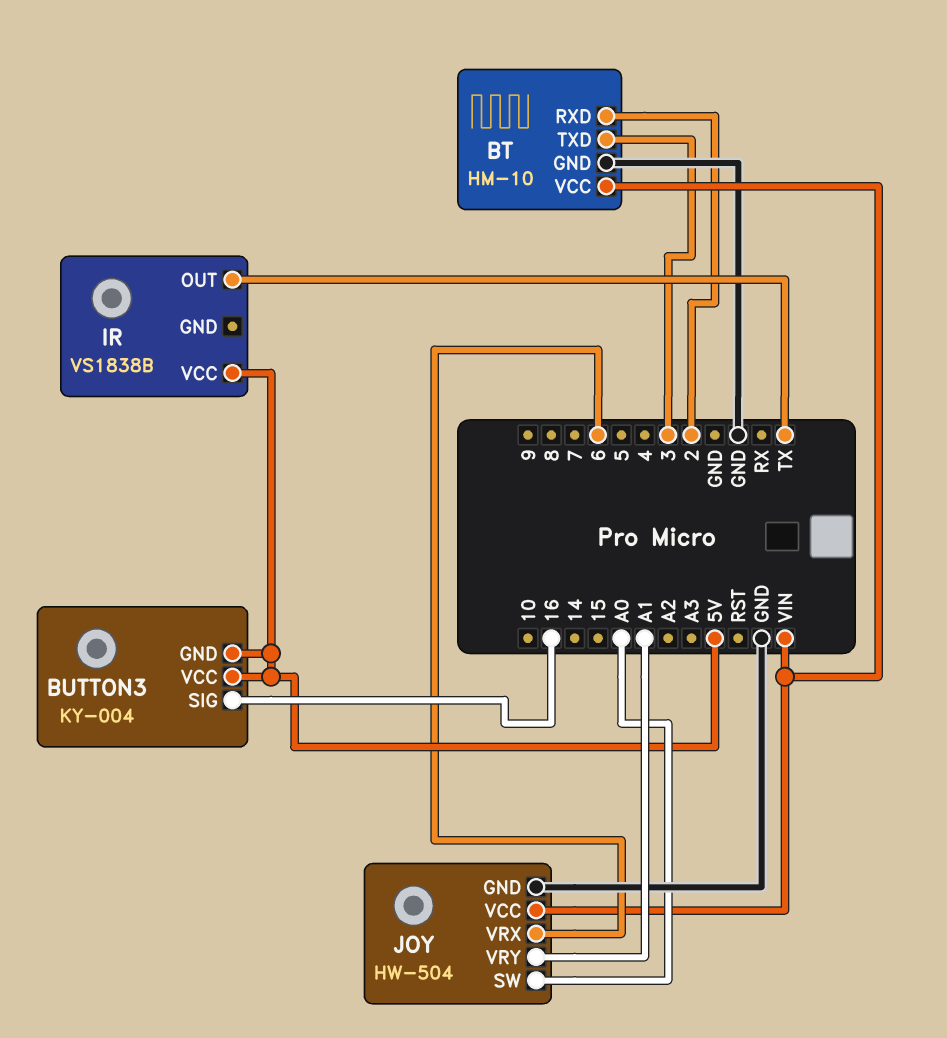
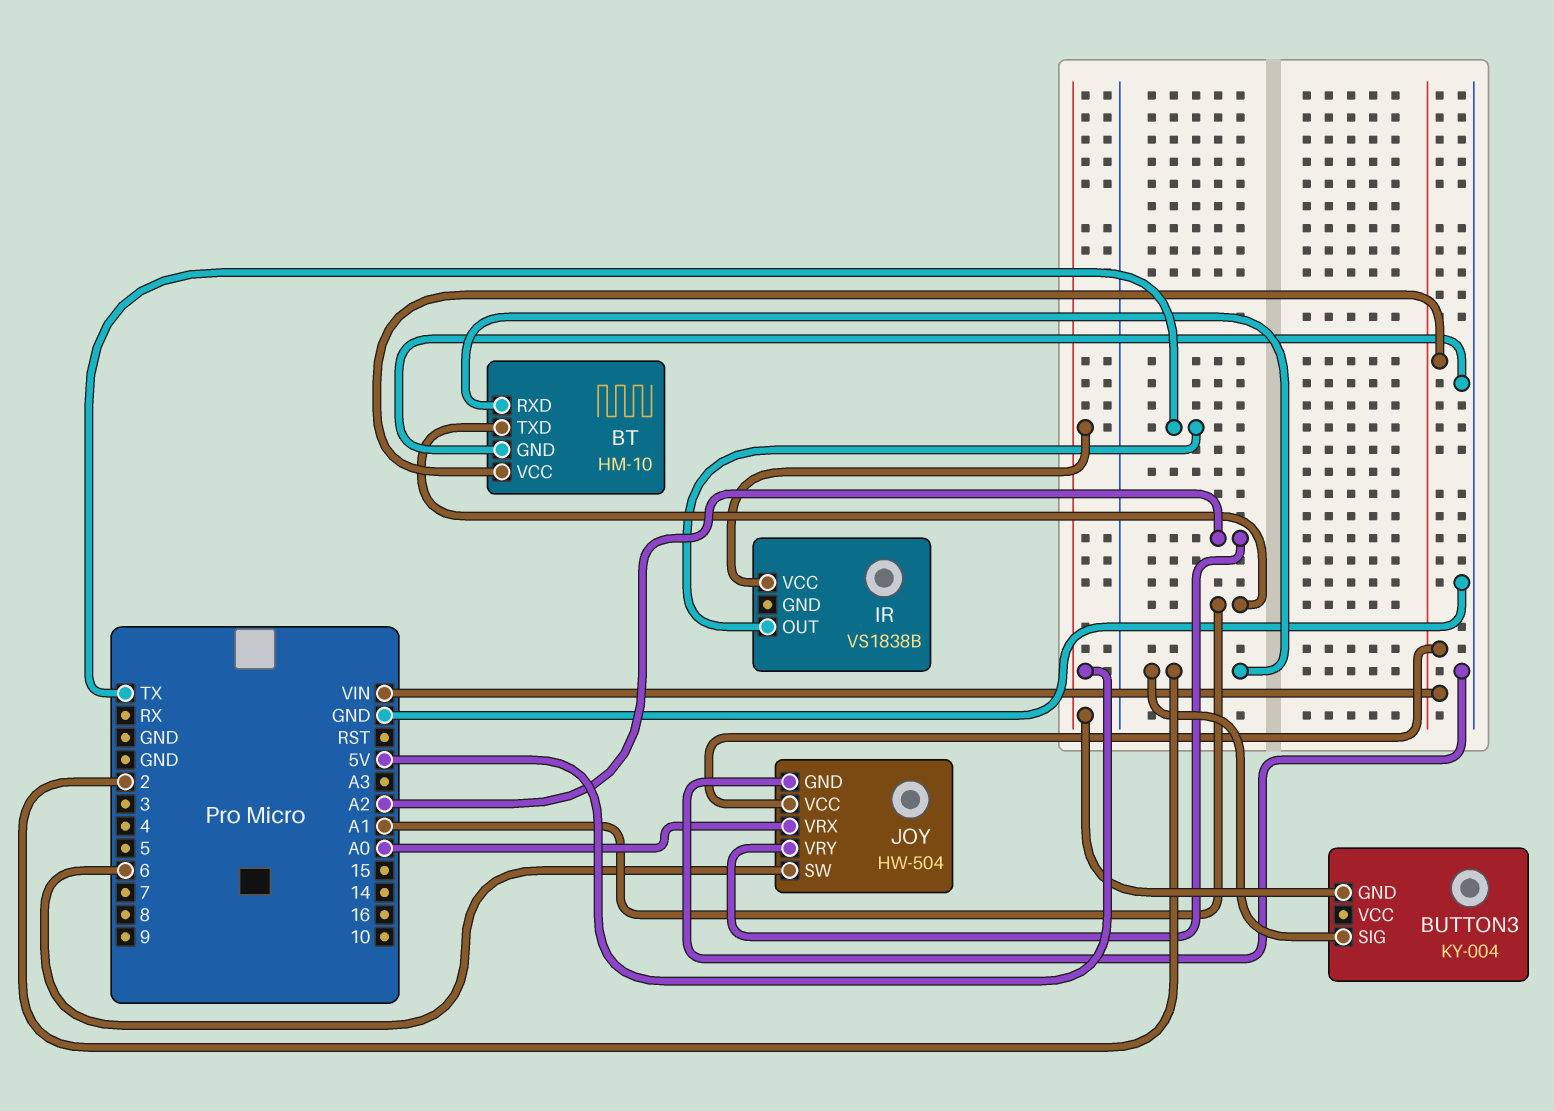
BT pin TXD: 3 -> A1
BUTTON3 pin SIG: 16 -> 2
BUTTON3 pin VCC: 5V -> none
JOY pin SW: A0 -> 6
JOY pin VRX: 6 -> A0
JOY pin VRY: A1 -> A2

